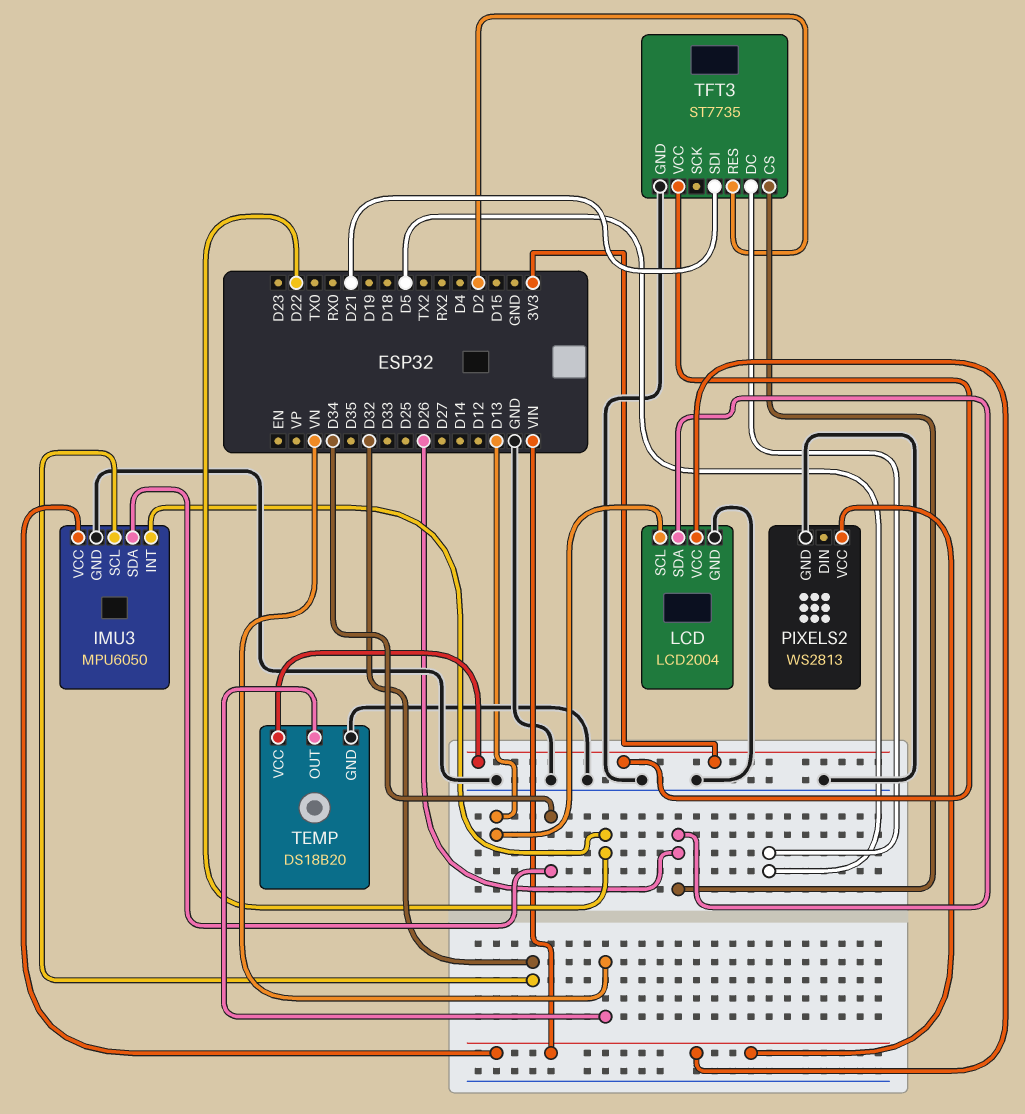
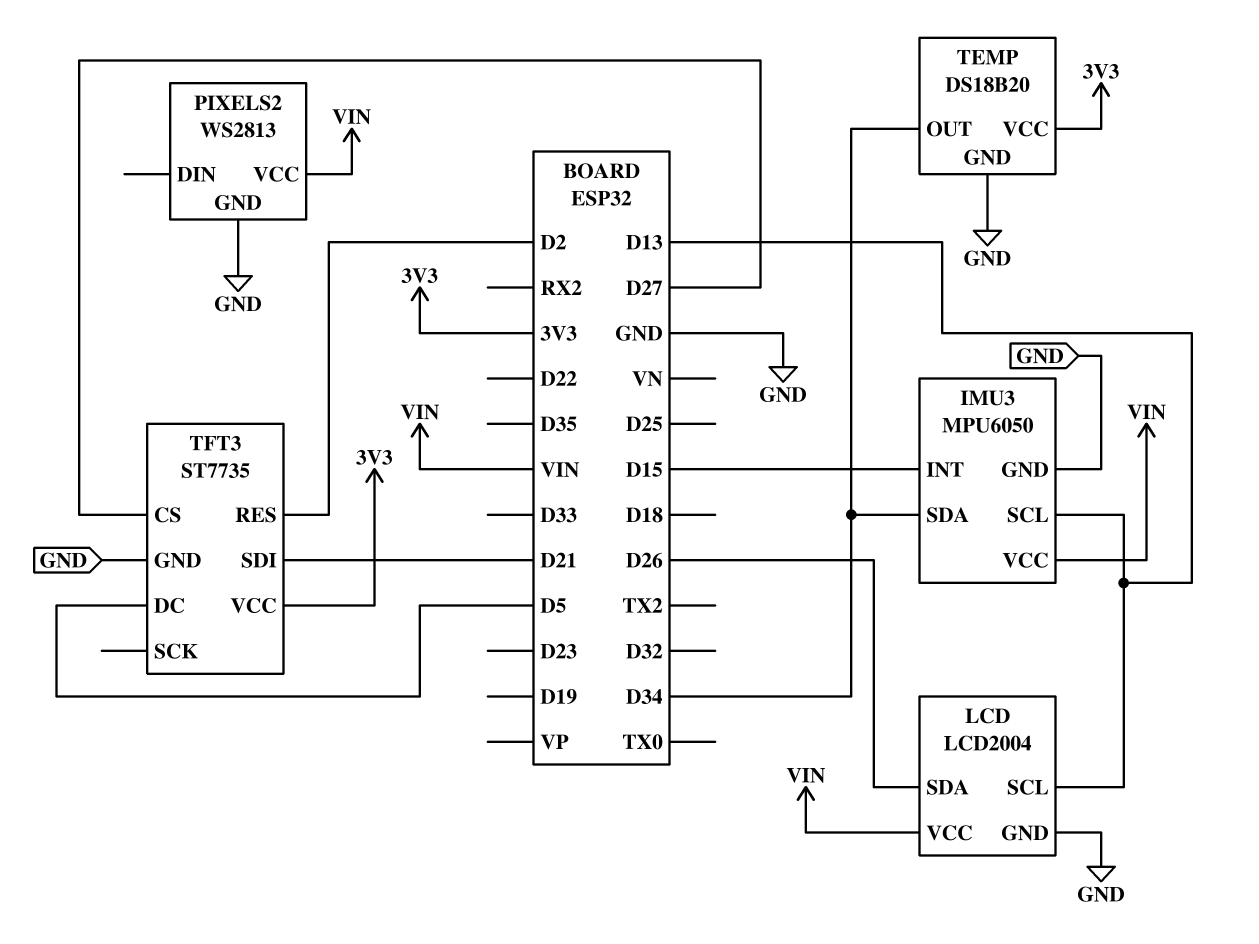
IMU3 pin INT: D22 -> D15
IMU3 pin SCL: D32 -> D13
TEMP pin OUT: VN -> D34
TFT3 pin CS: D26 -> D27

